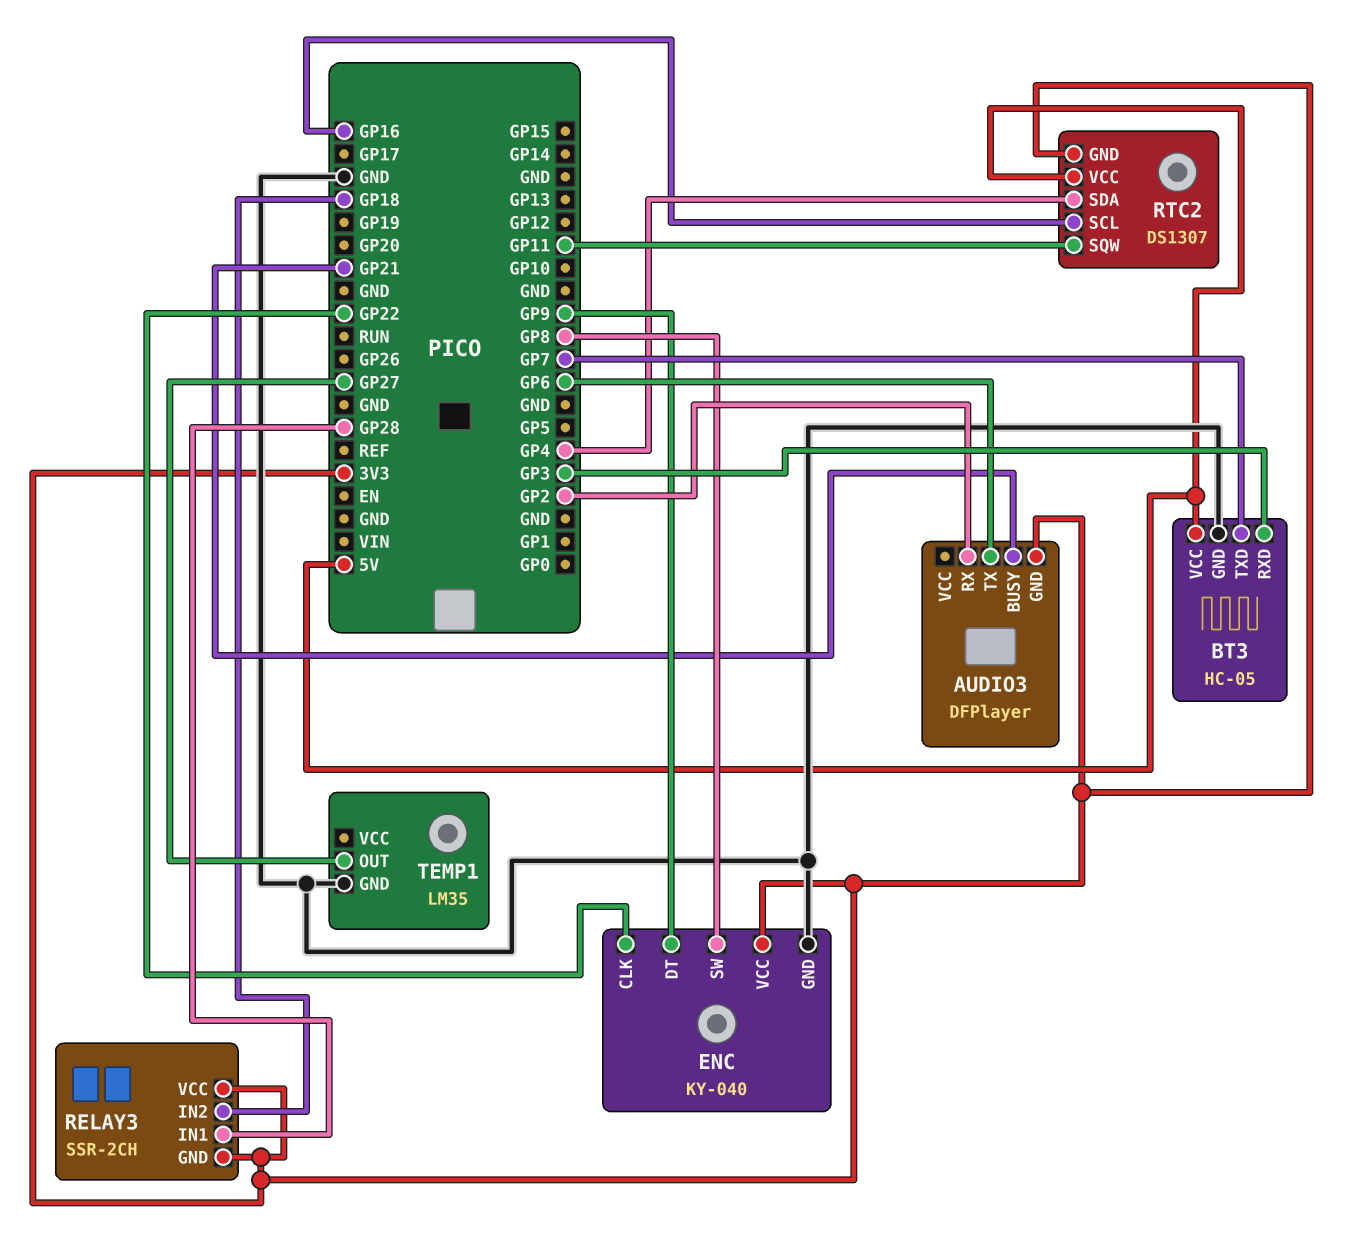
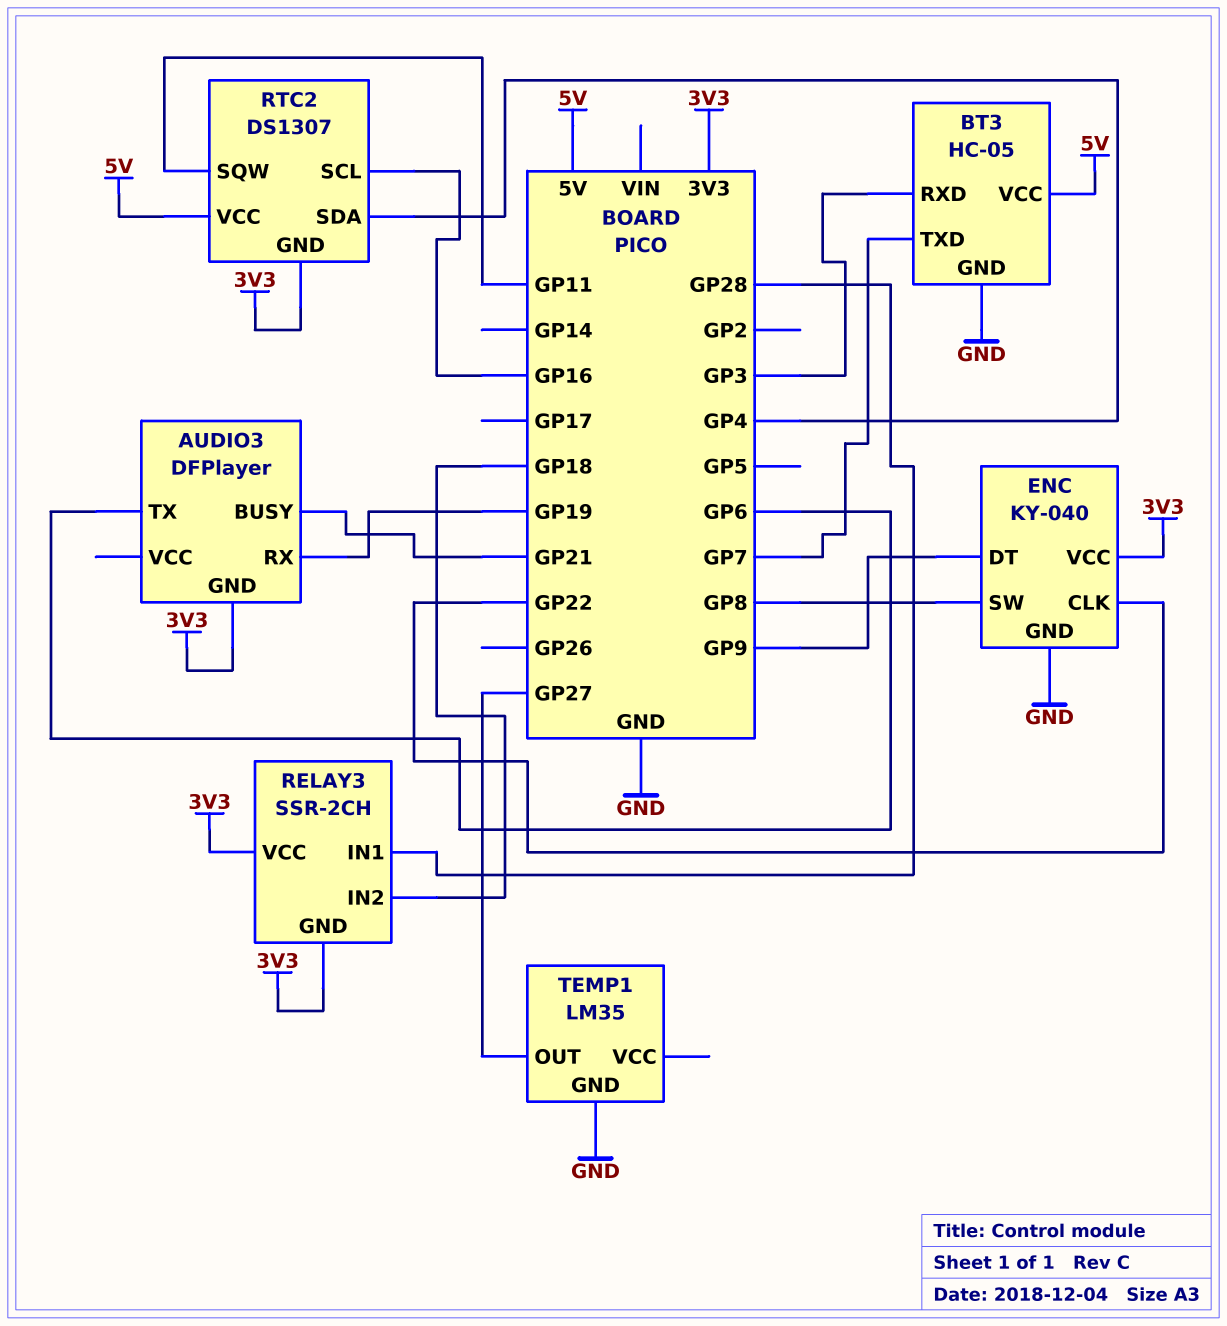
AUDIO3 pin RX: GP2 -> GP19

